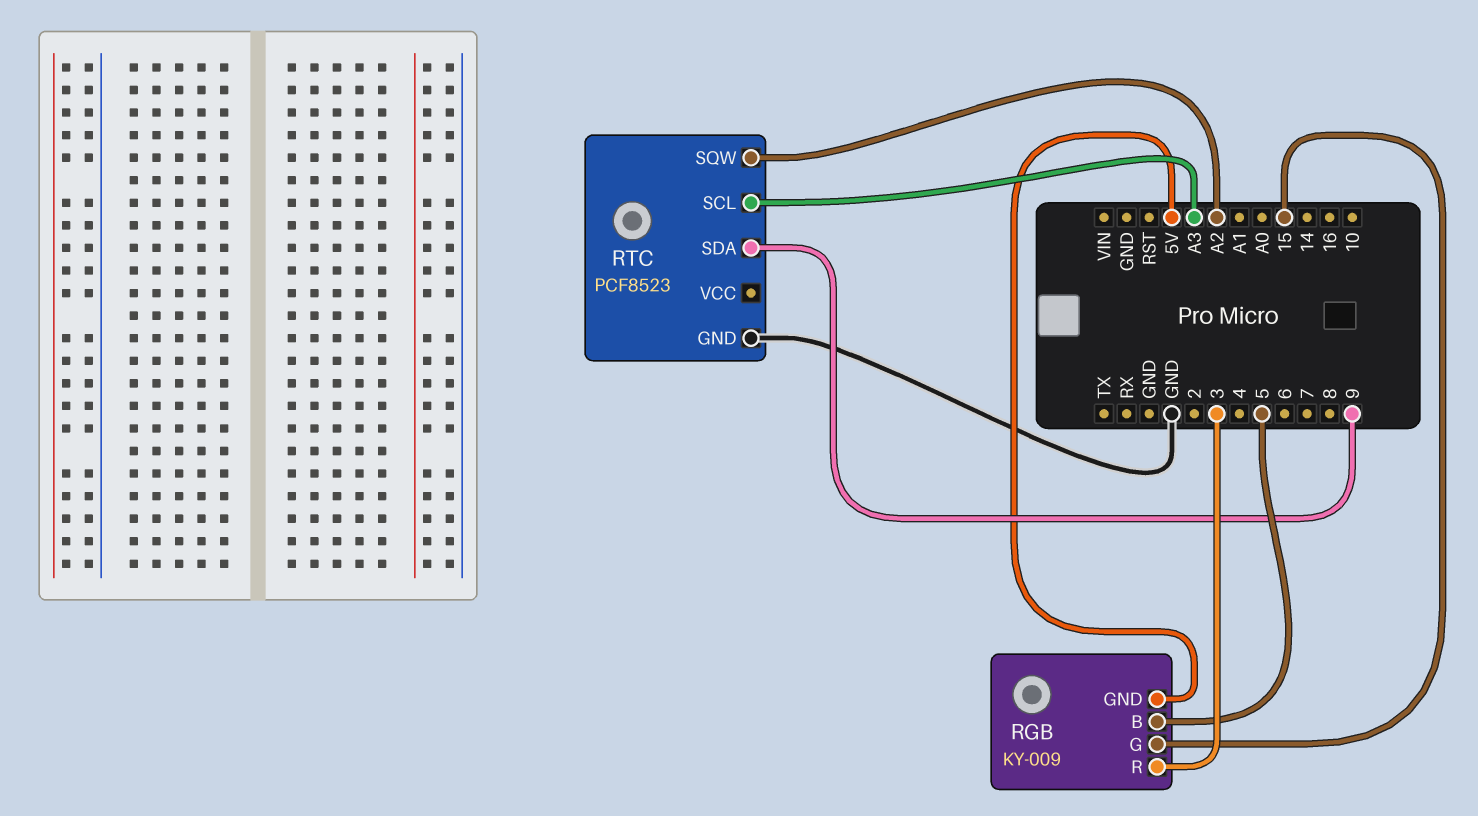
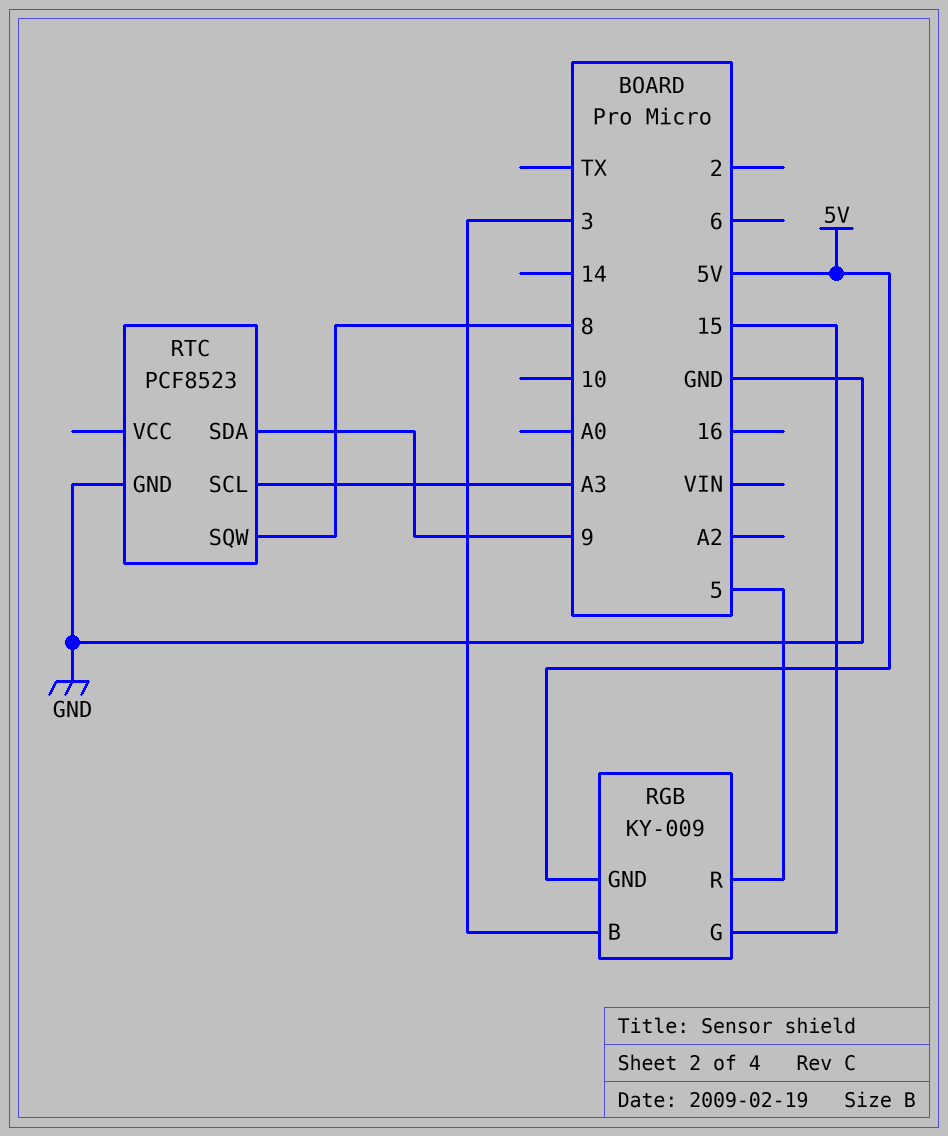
RGB pin B: 5 -> 3
RGB pin R: 3 -> 5
RTC pin SQW: A2 -> 8

